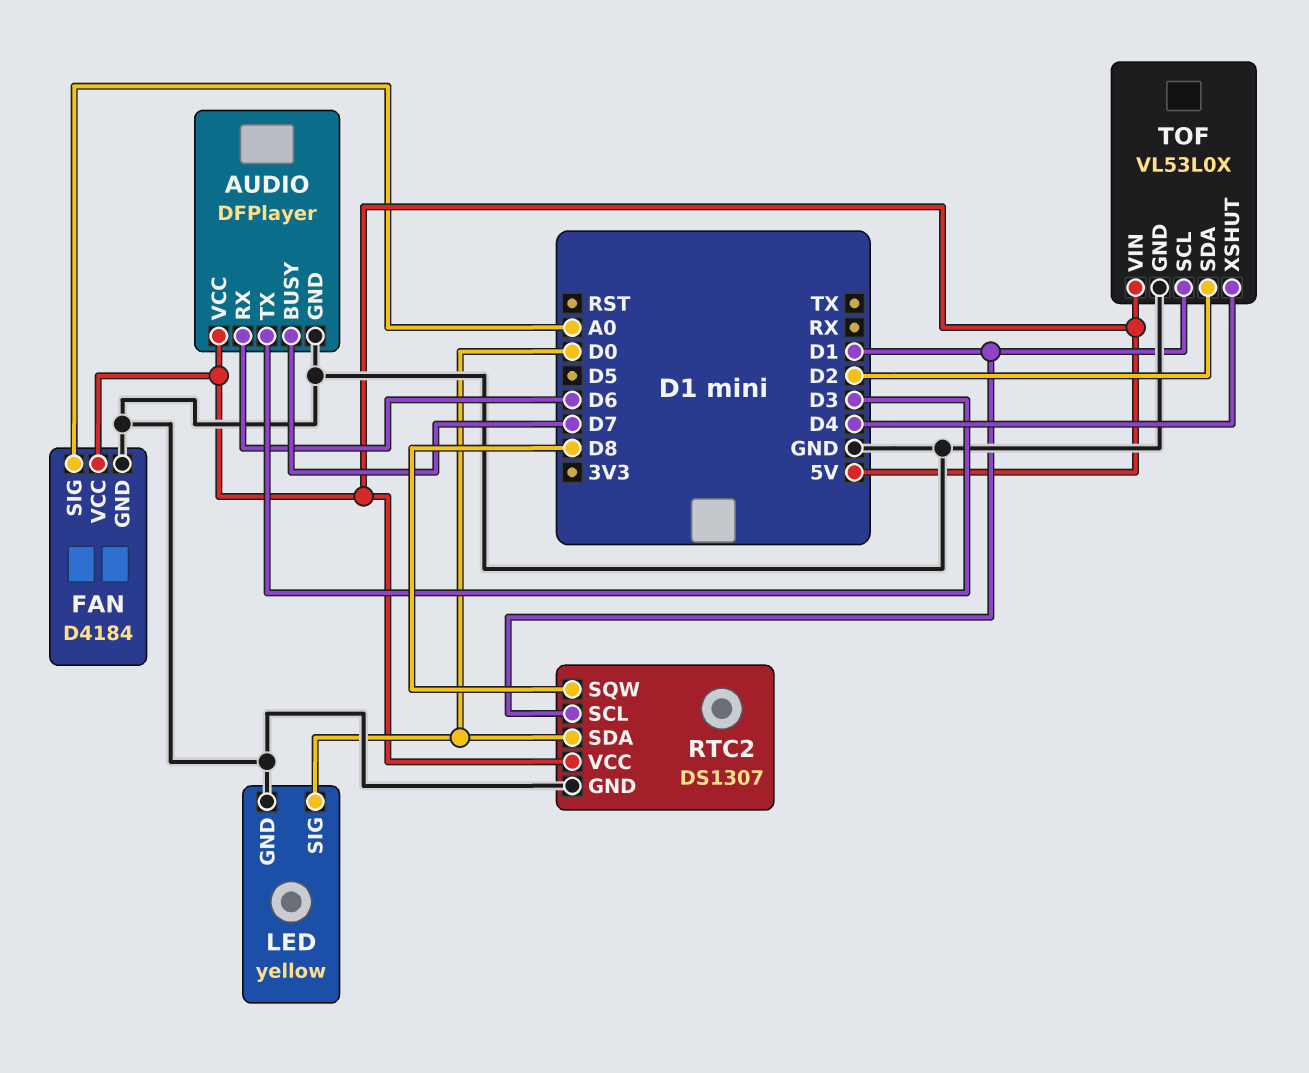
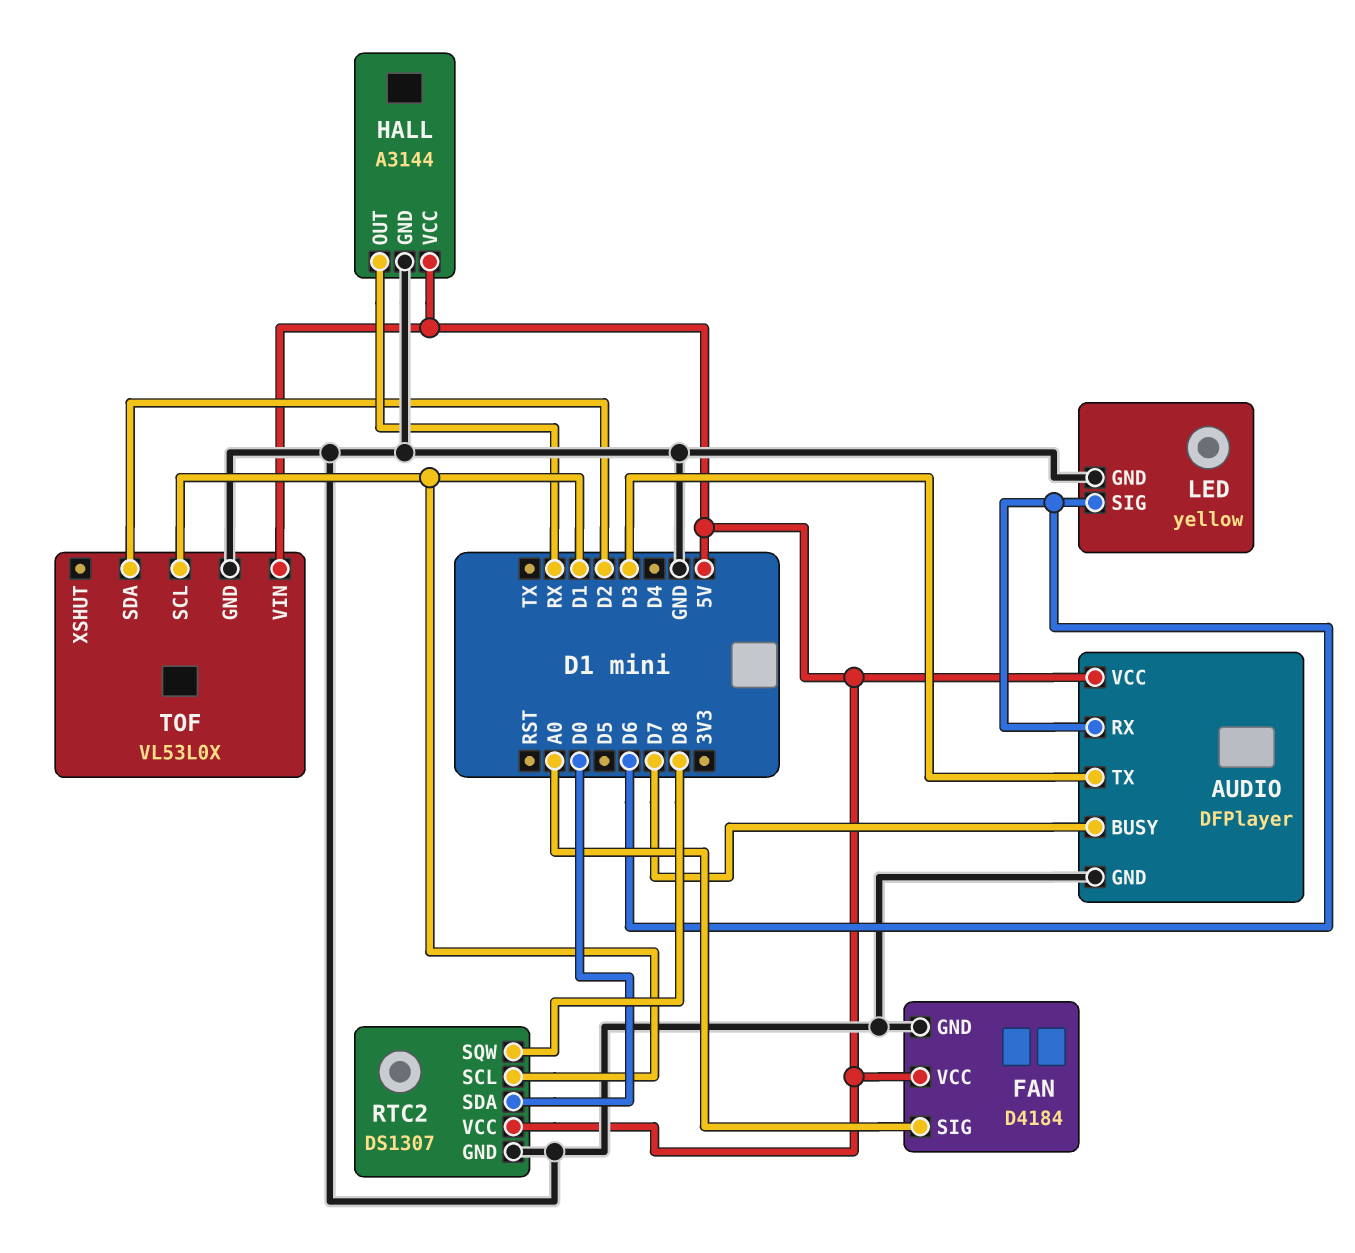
HALL: none -> A3144
HALL pin GND: none -> GND
HALL pin OUT: none -> RX
HALL pin VCC: none -> 5V
LED pin SIG: D0 -> D6
TOF pin XSHUT: D4 -> none

